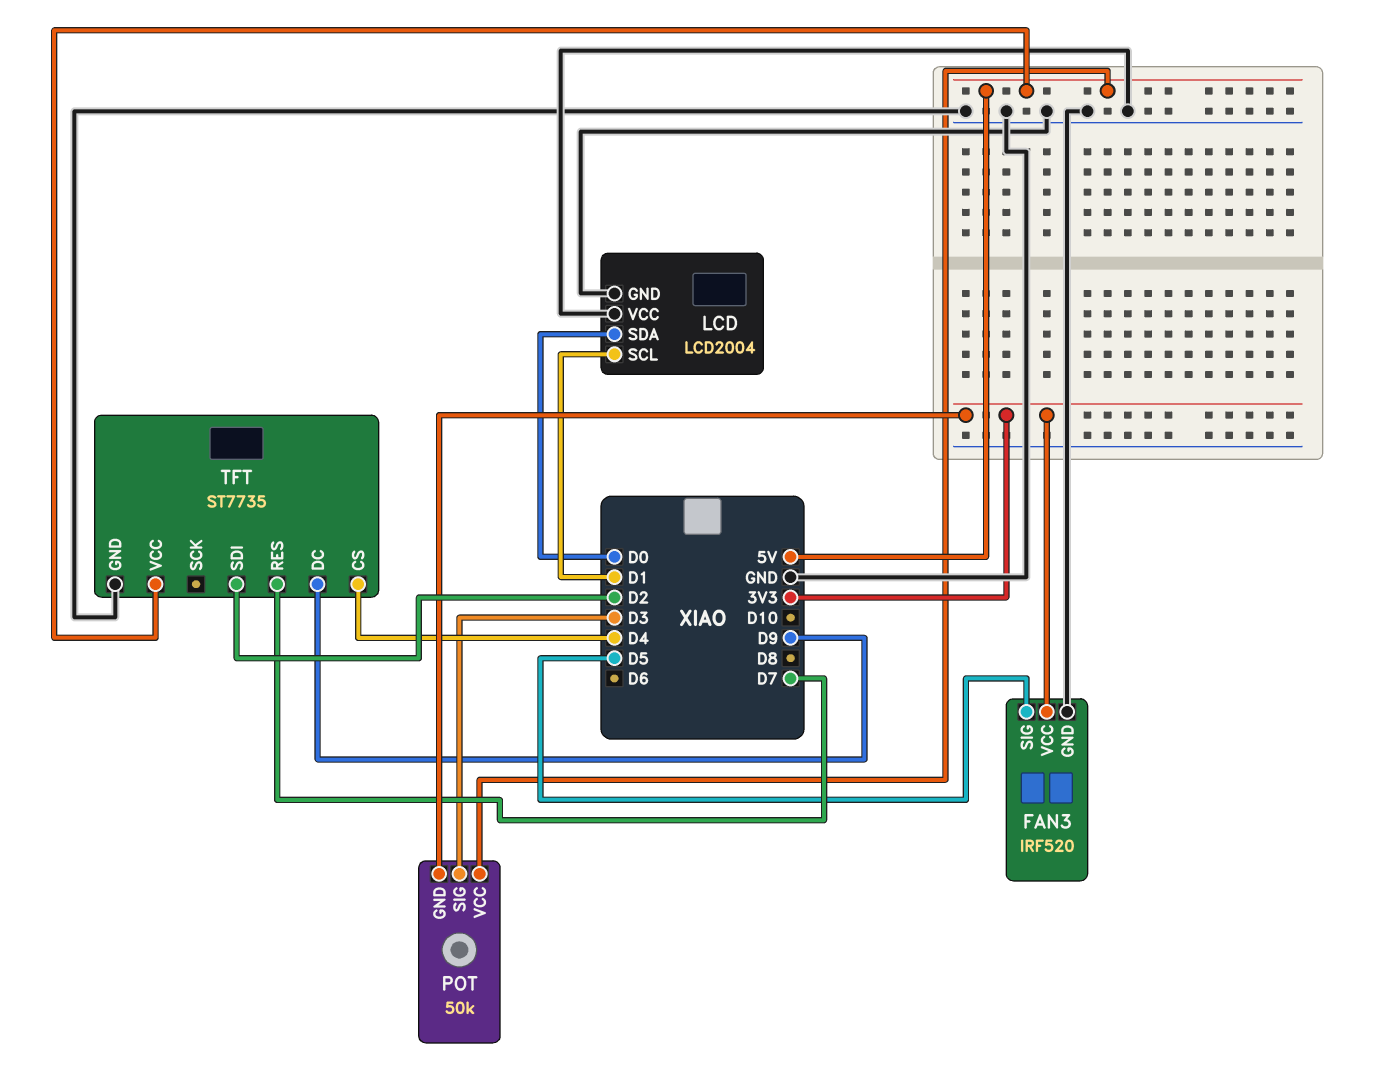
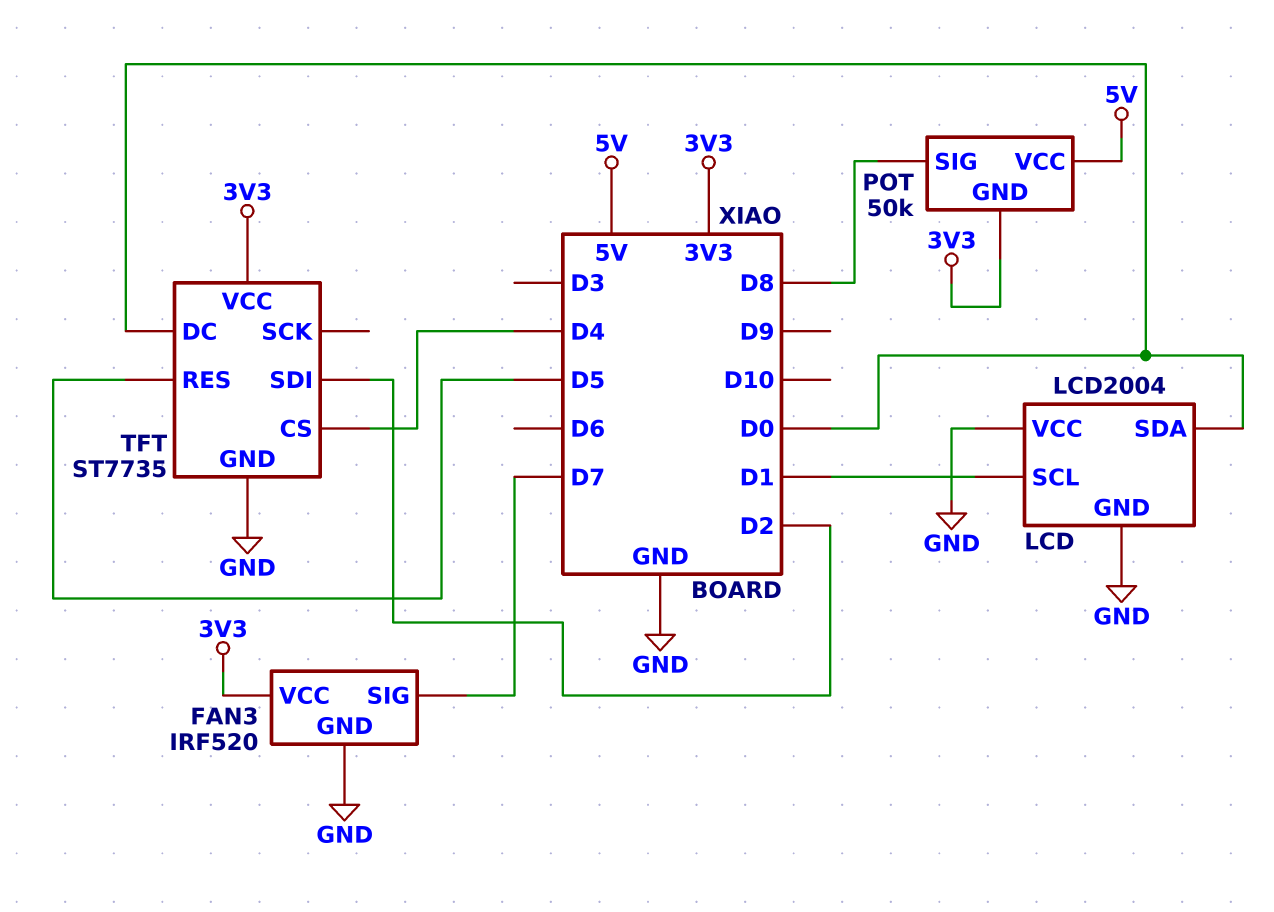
FAN3 pin SIG: D5 -> D7
POT pin SIG: D3 -> D8
TFT pin DC: D9 -> D0
TFT pin RES: D7 -> D5
TFT pin VCC: 5V -> 3V3

